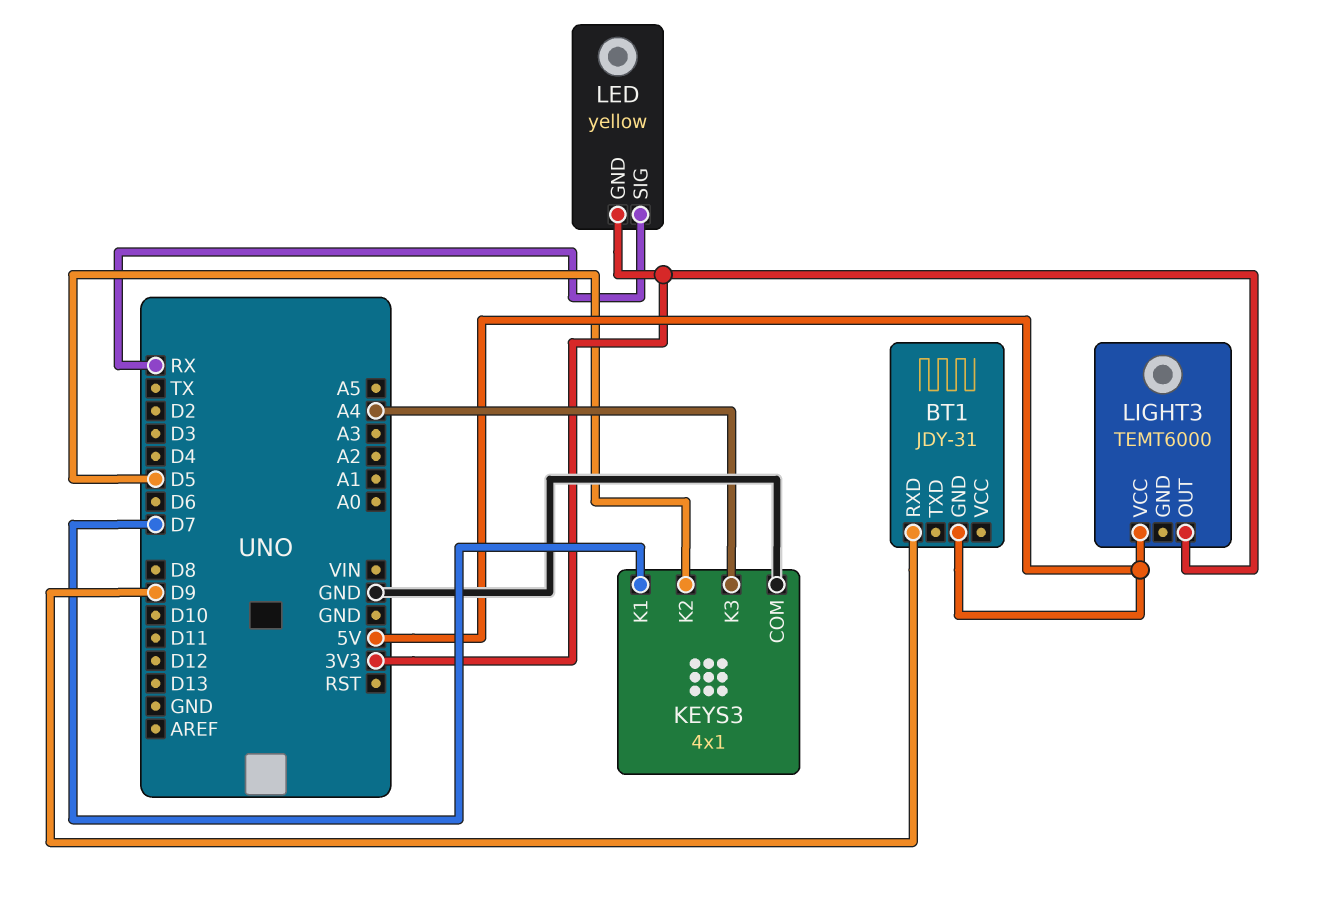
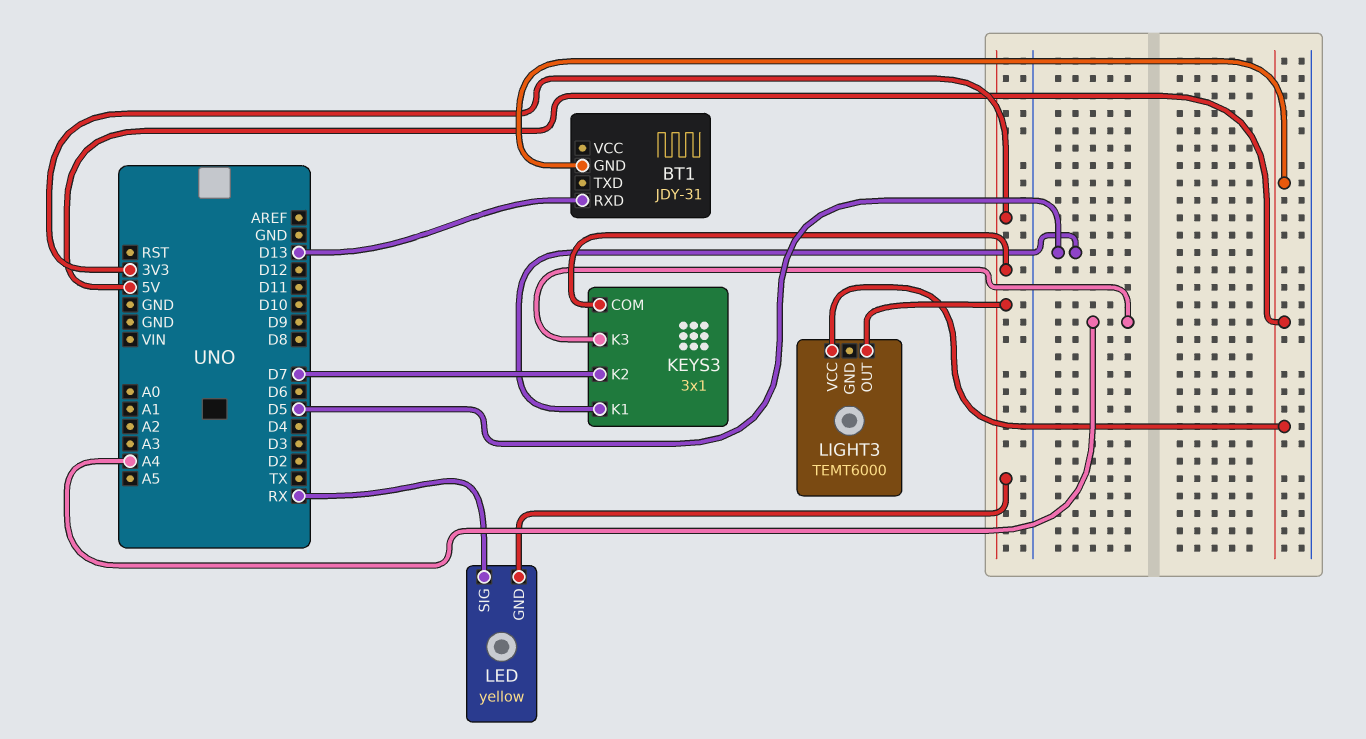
BT1 pin RXD: D9 -> D13
KEYS3: 4x1 -> 3x1
KEYS3 pin COM: GND -> 3V3
KEYS3 pin K1: D7 -> D5
KEYS3 pin K2: D5 -> D7

